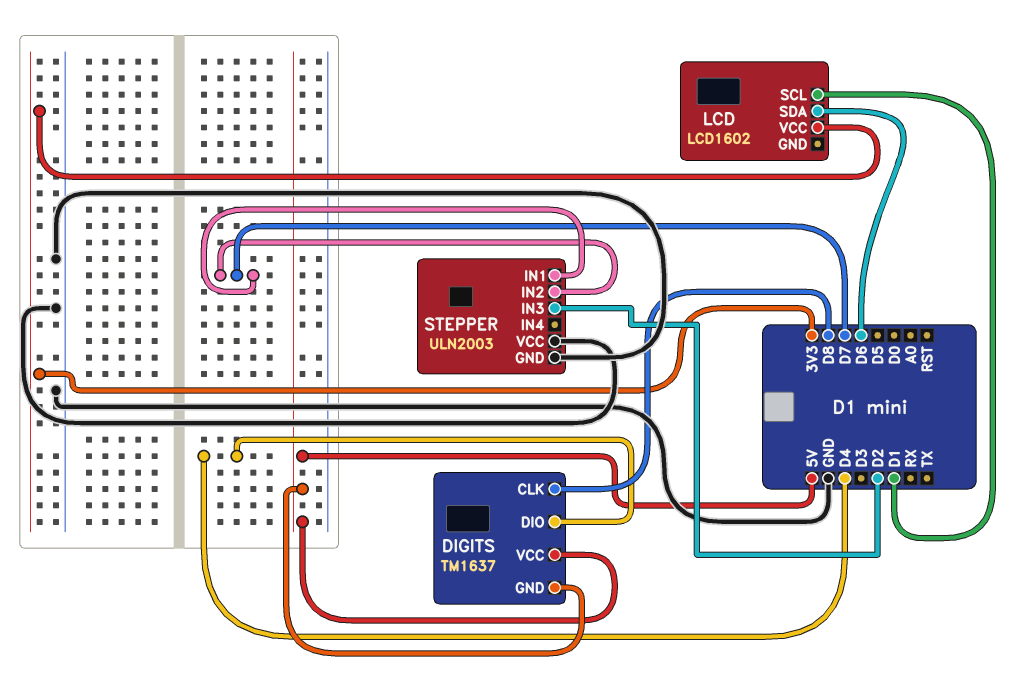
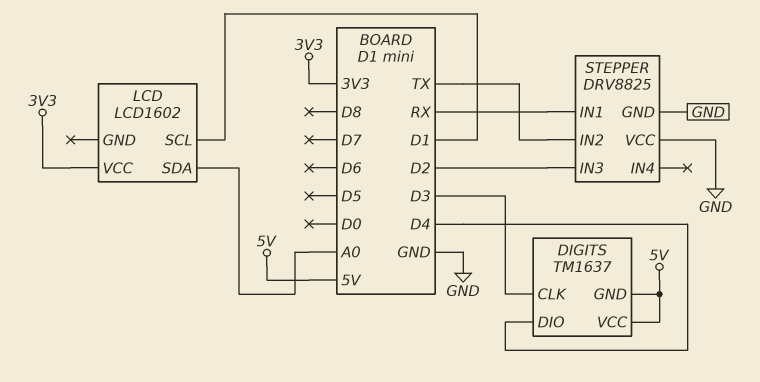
DIGITS pin CLK: D8 -> D3
LCD pin SDA: D6 -> A0
STEPPER: ULN2003 -> DRV8825
STEPPER pin IN1: D7 -> RX
STEPPER pin IN2: D7 -> TX

